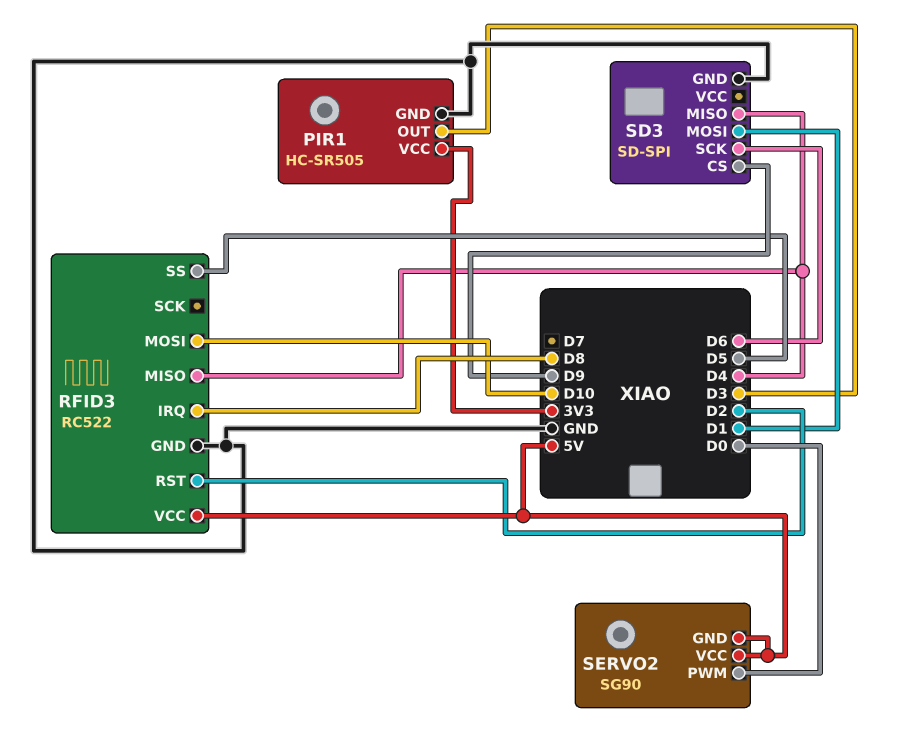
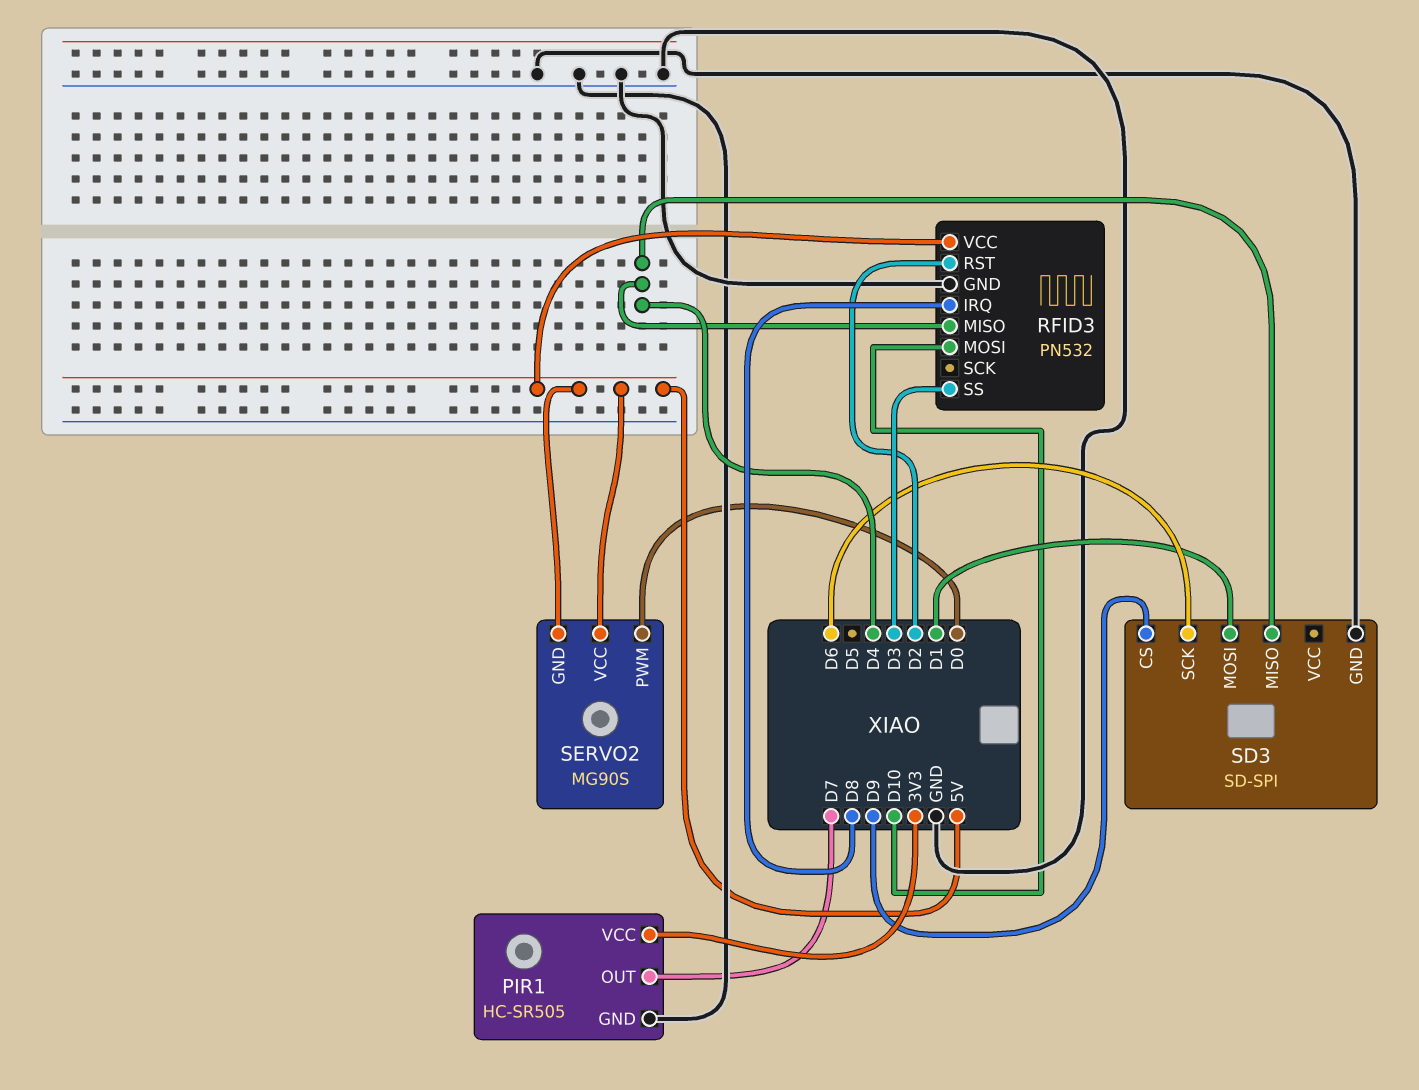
PIR1 pin OUT: D3 -> D7
RFID3: RC522 -> PN532
RFID3 pin SS: D5 -> D3
SERVO2: SG90 -> MG90S

